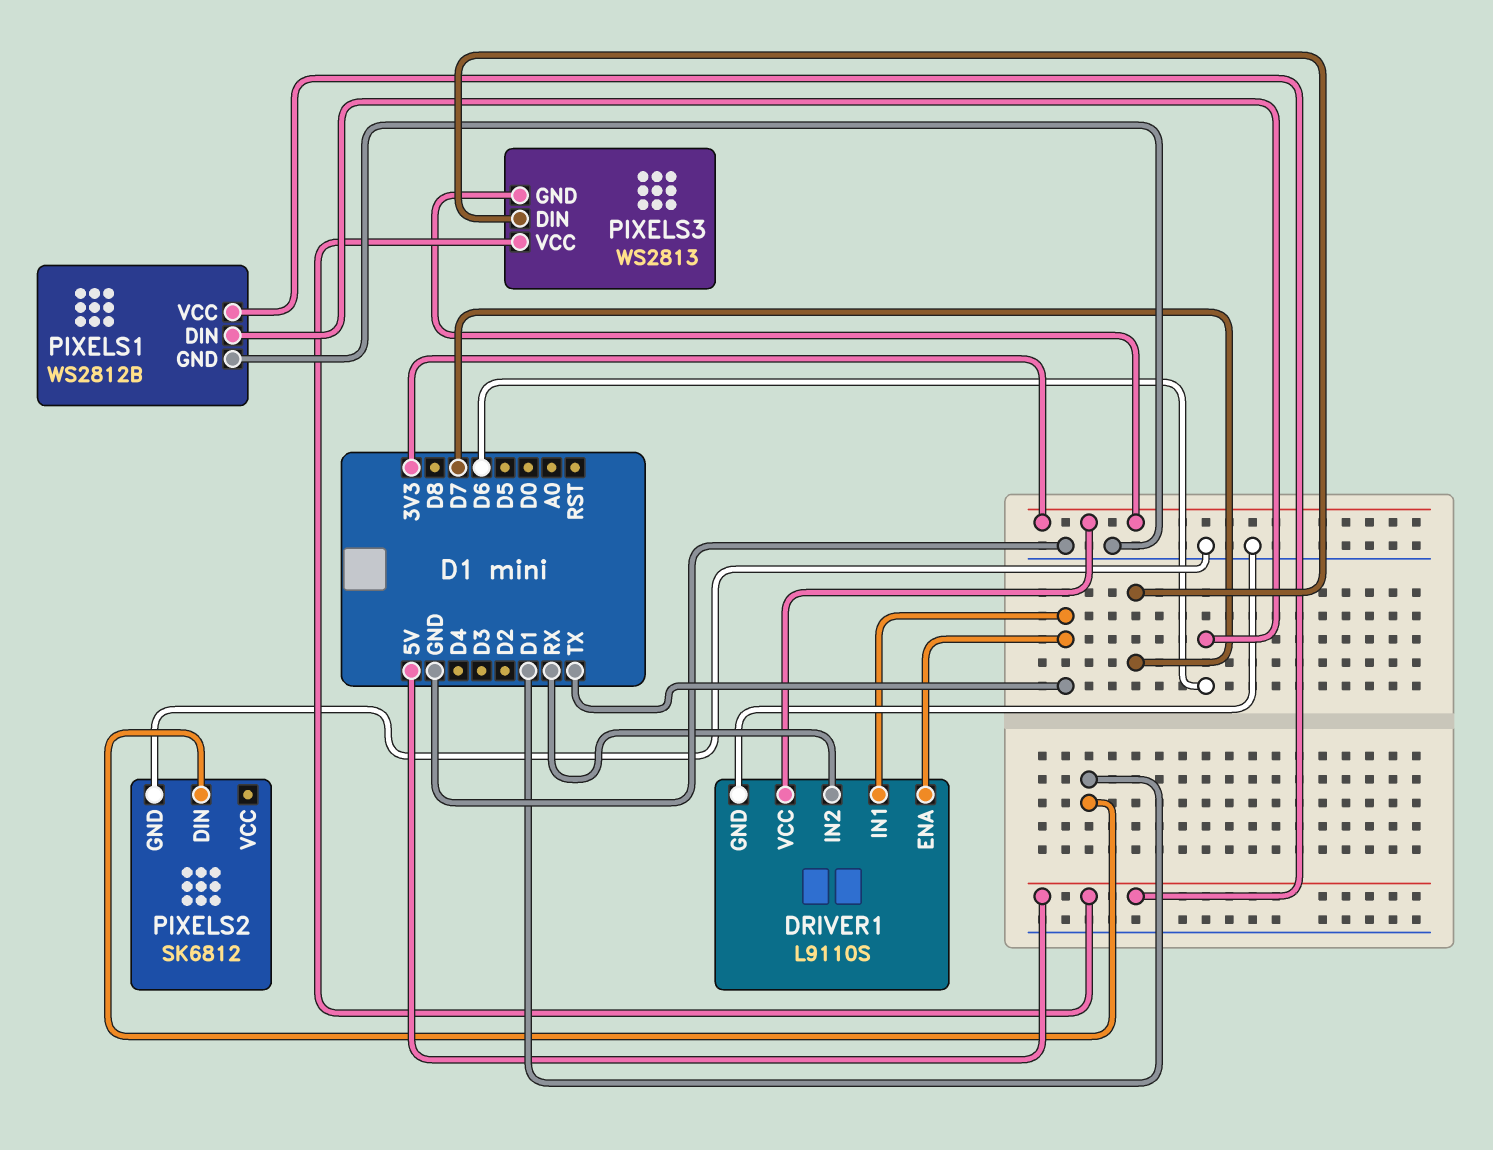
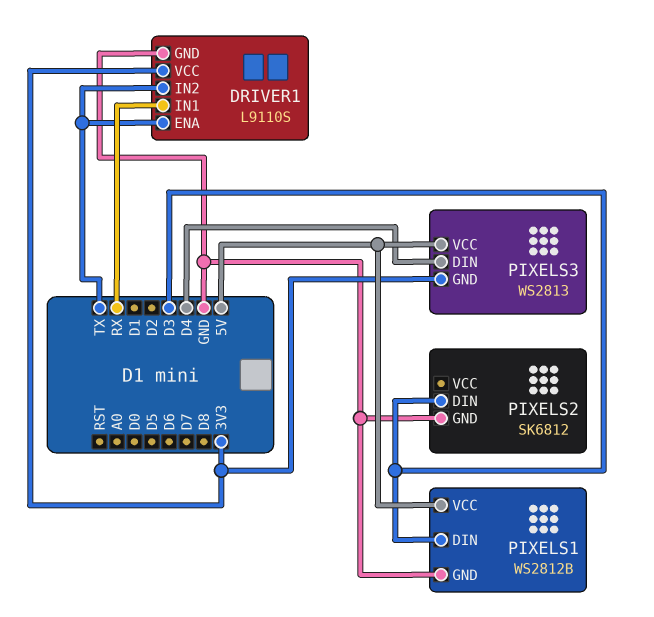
DRIVER1 pin IN1: TX -> RX
DRIVER1 pin IN2: RX -> TX
PIXELS1 pin DIN: D6 -> D3
PIXELS2 pin DIN: D1 -> D3
PIXELS3 pin DIN: D7 -> D4

